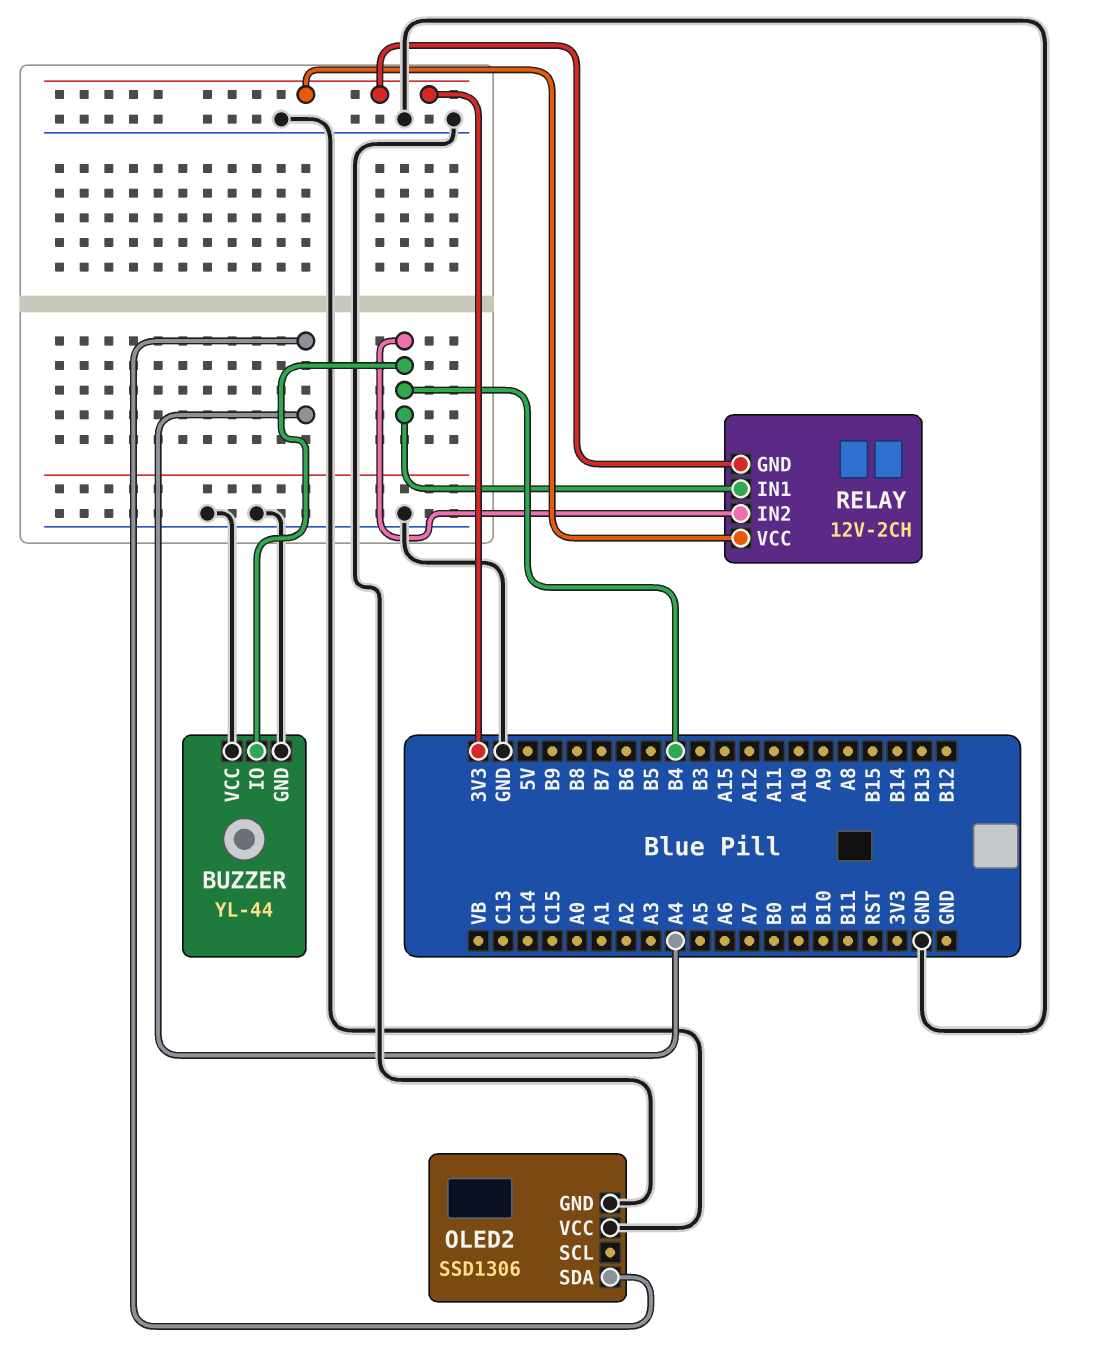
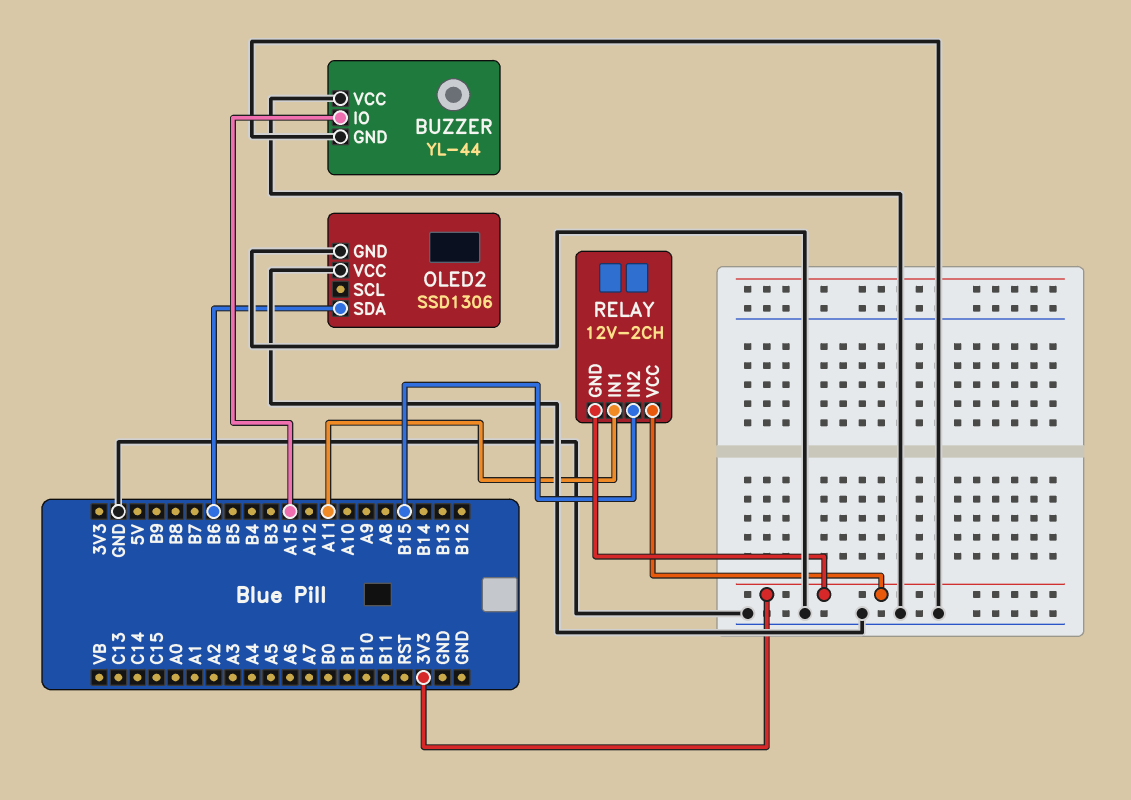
BUZZER pin IO: B4 -> A15
OLED2 pin SDA: A4 -> B6
RELAY pin IN1: B4 -> A11
RELAY pin IN2: B4 -> B15

